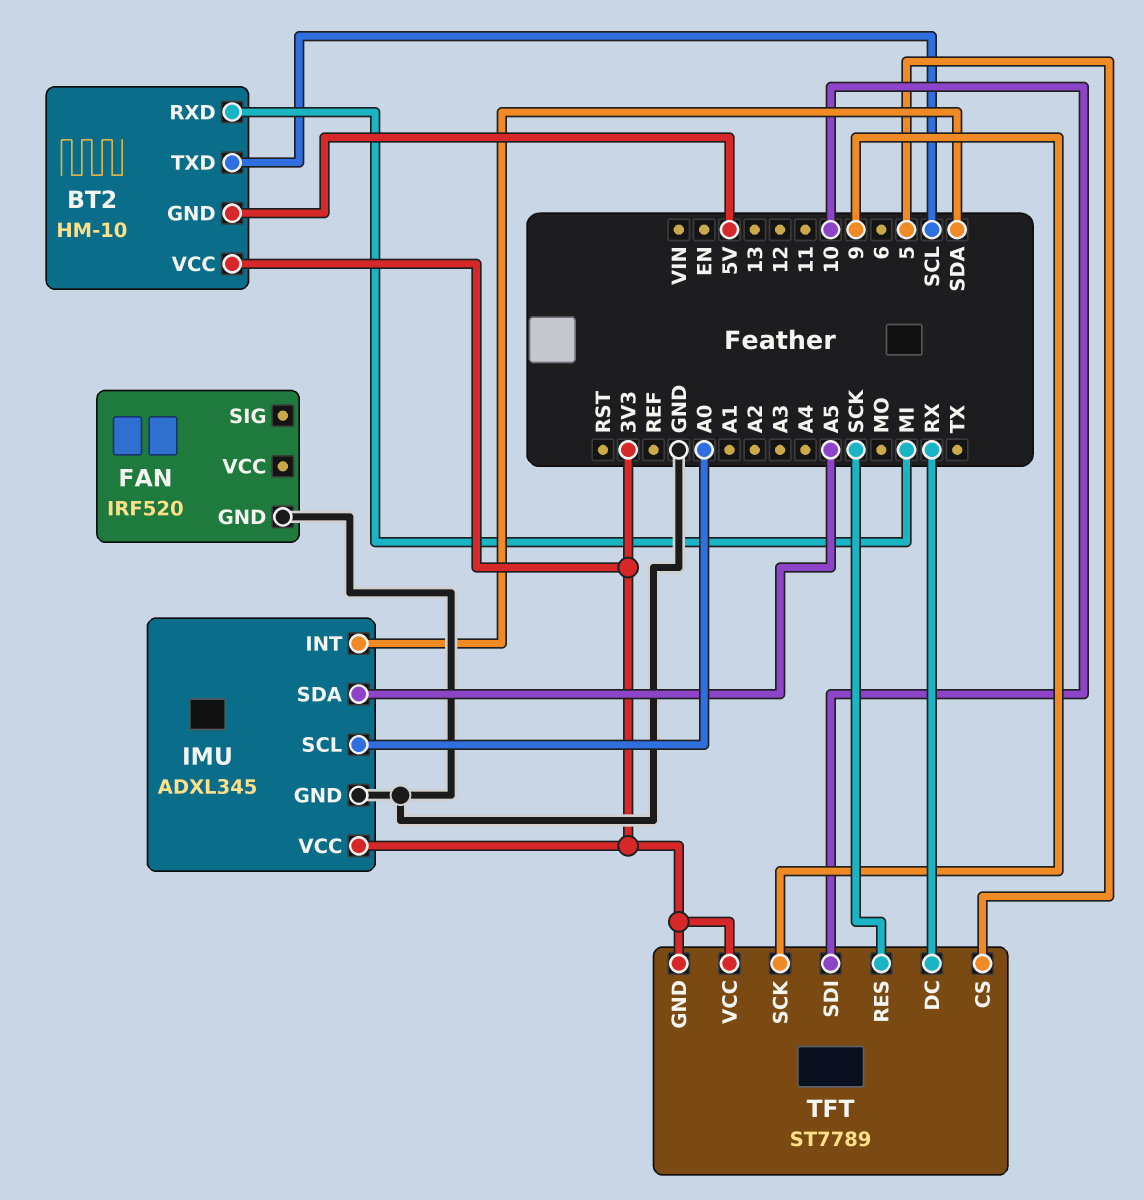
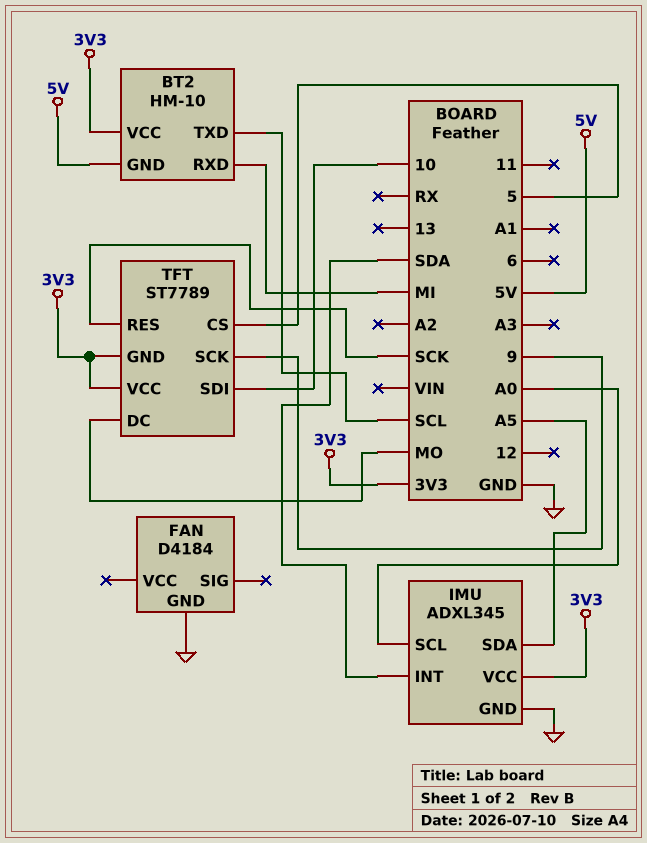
FAN: IRF520 -> D4184
TFT pin DC: RX -> MO

